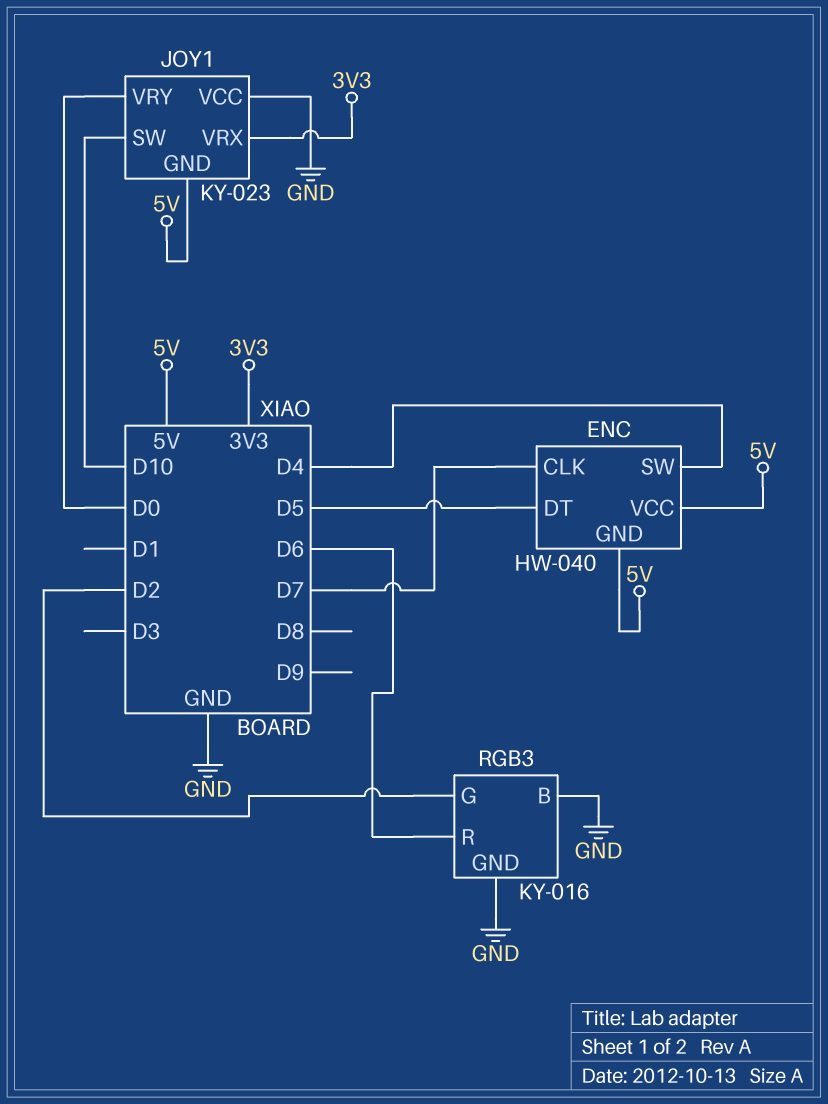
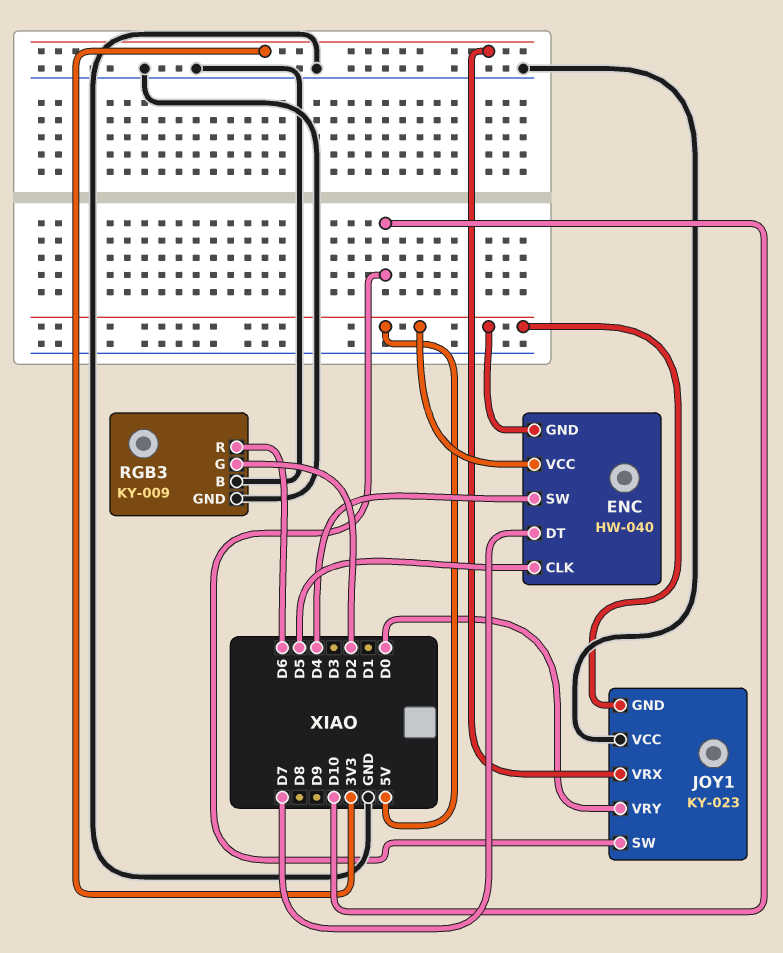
ENC pin CLK: D7 -> D5
ENC pin DT: D5 -> D7
RGB3: KY-016 -> KY-009

